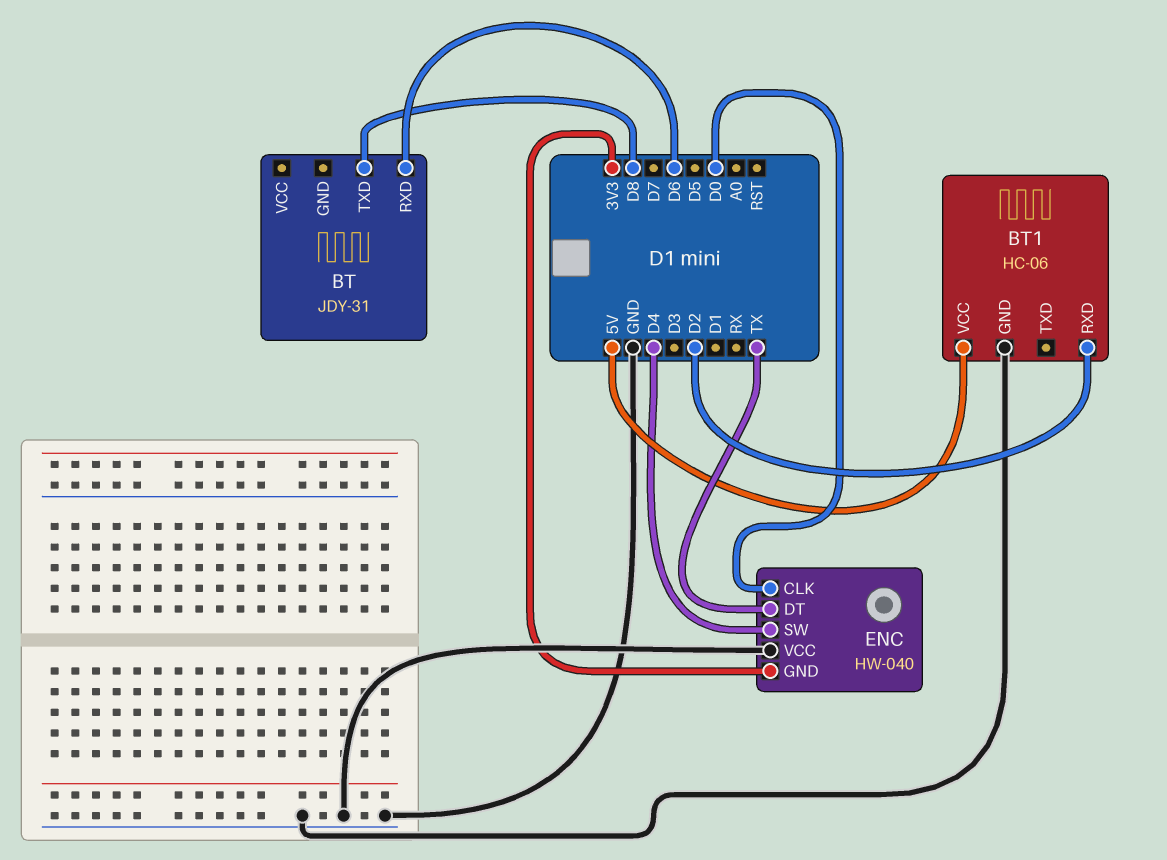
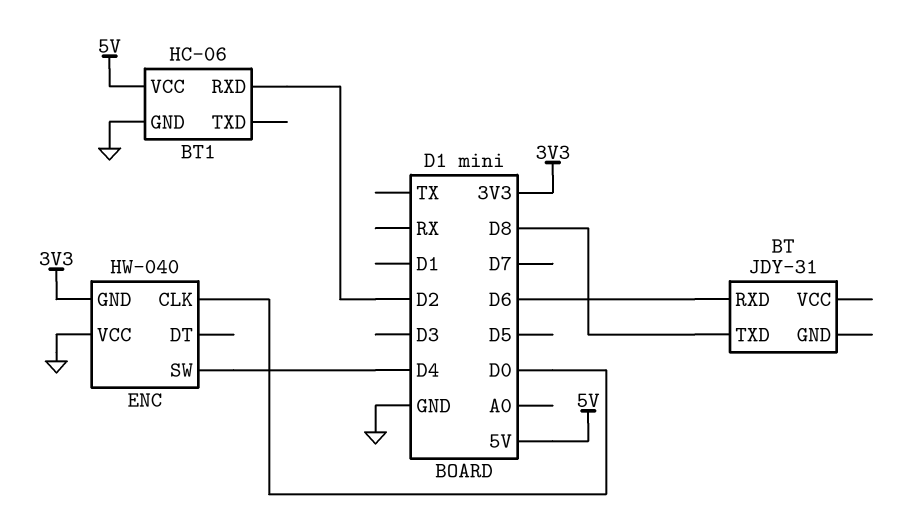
ENC pin DT: TX -> none

